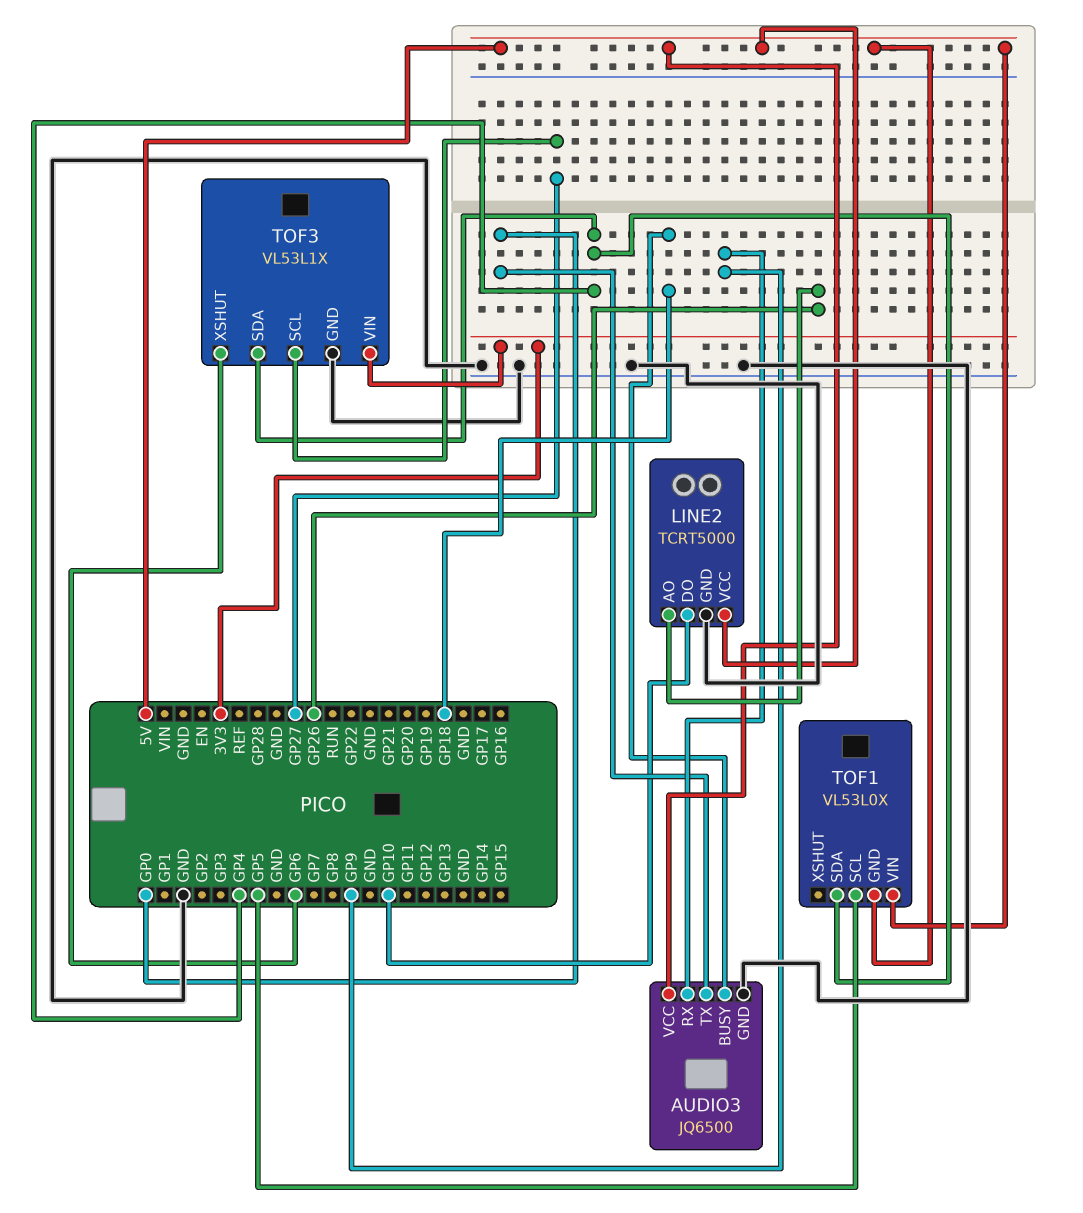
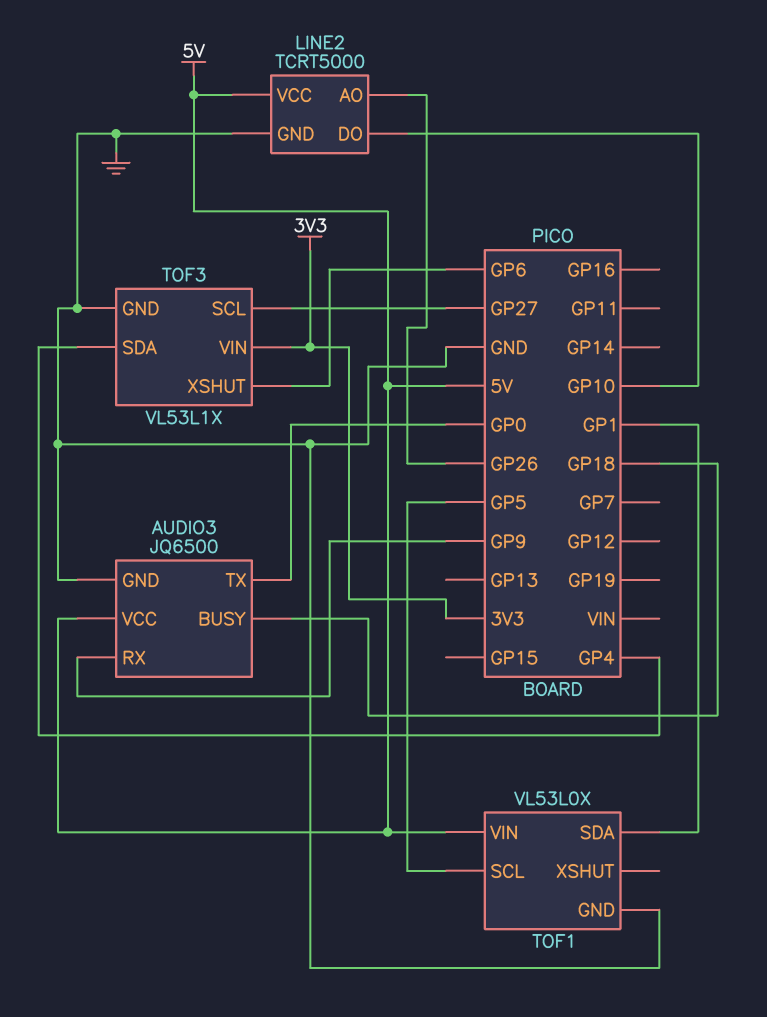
TOF1 pin GND: 5V -> GND
TOF1 pin SDA: GP4 -> GP1

